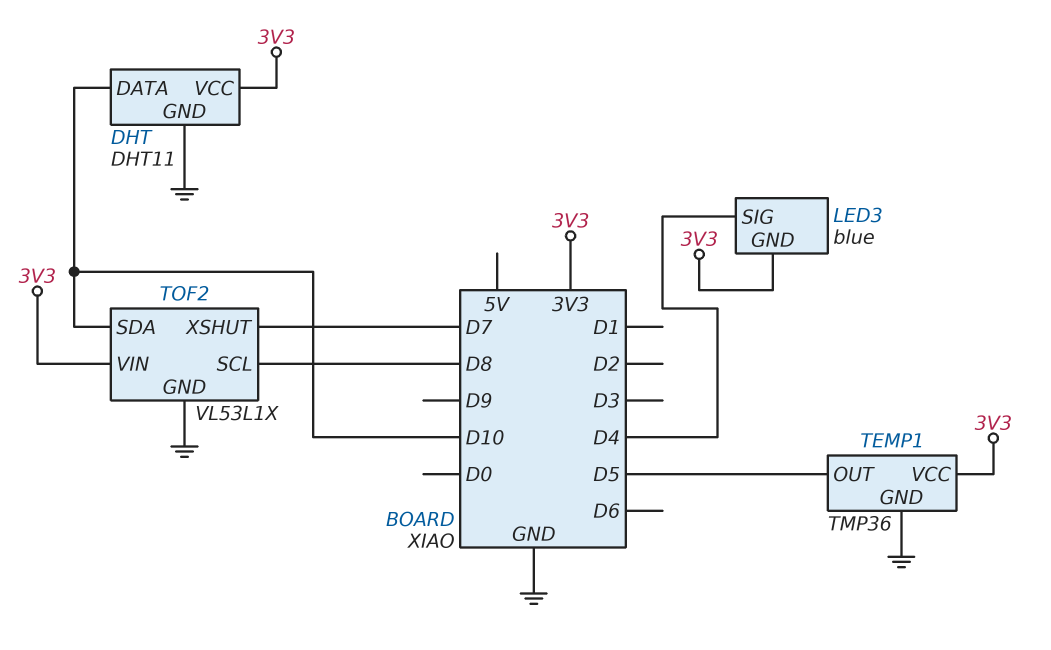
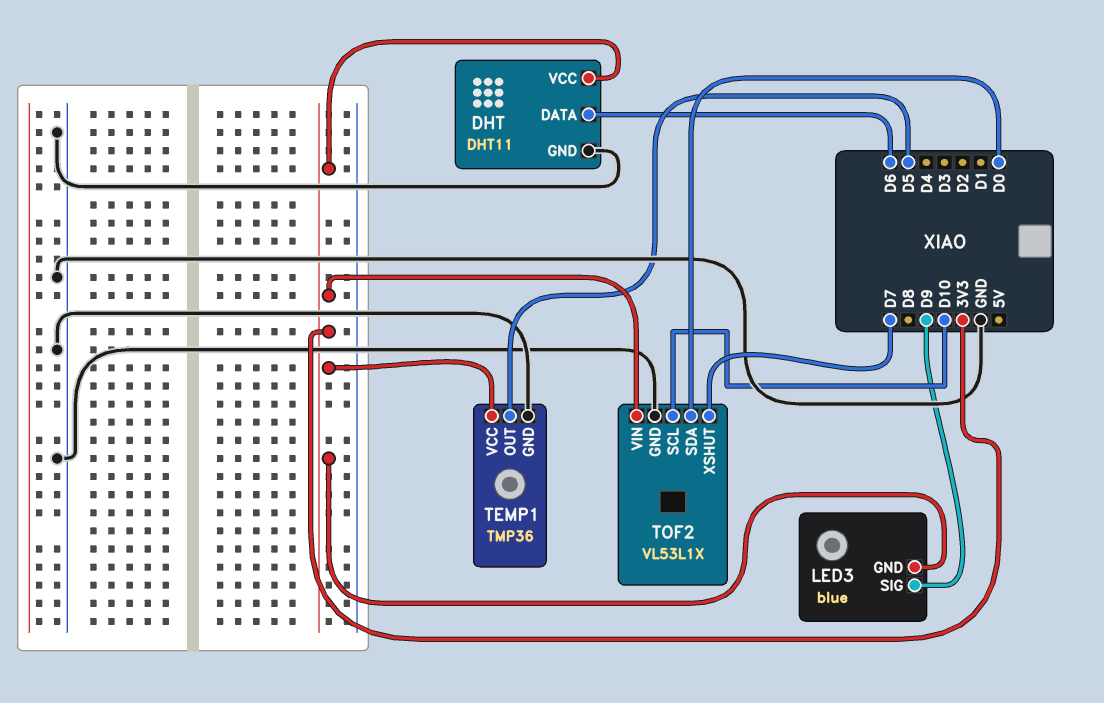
DHT pin DATA: D10 -> D6
LED3 pin SIG: D4 -> D9
TOF2 pin SCL: D8 -> D10
TOF2 pin SDA: D10 -> D0

